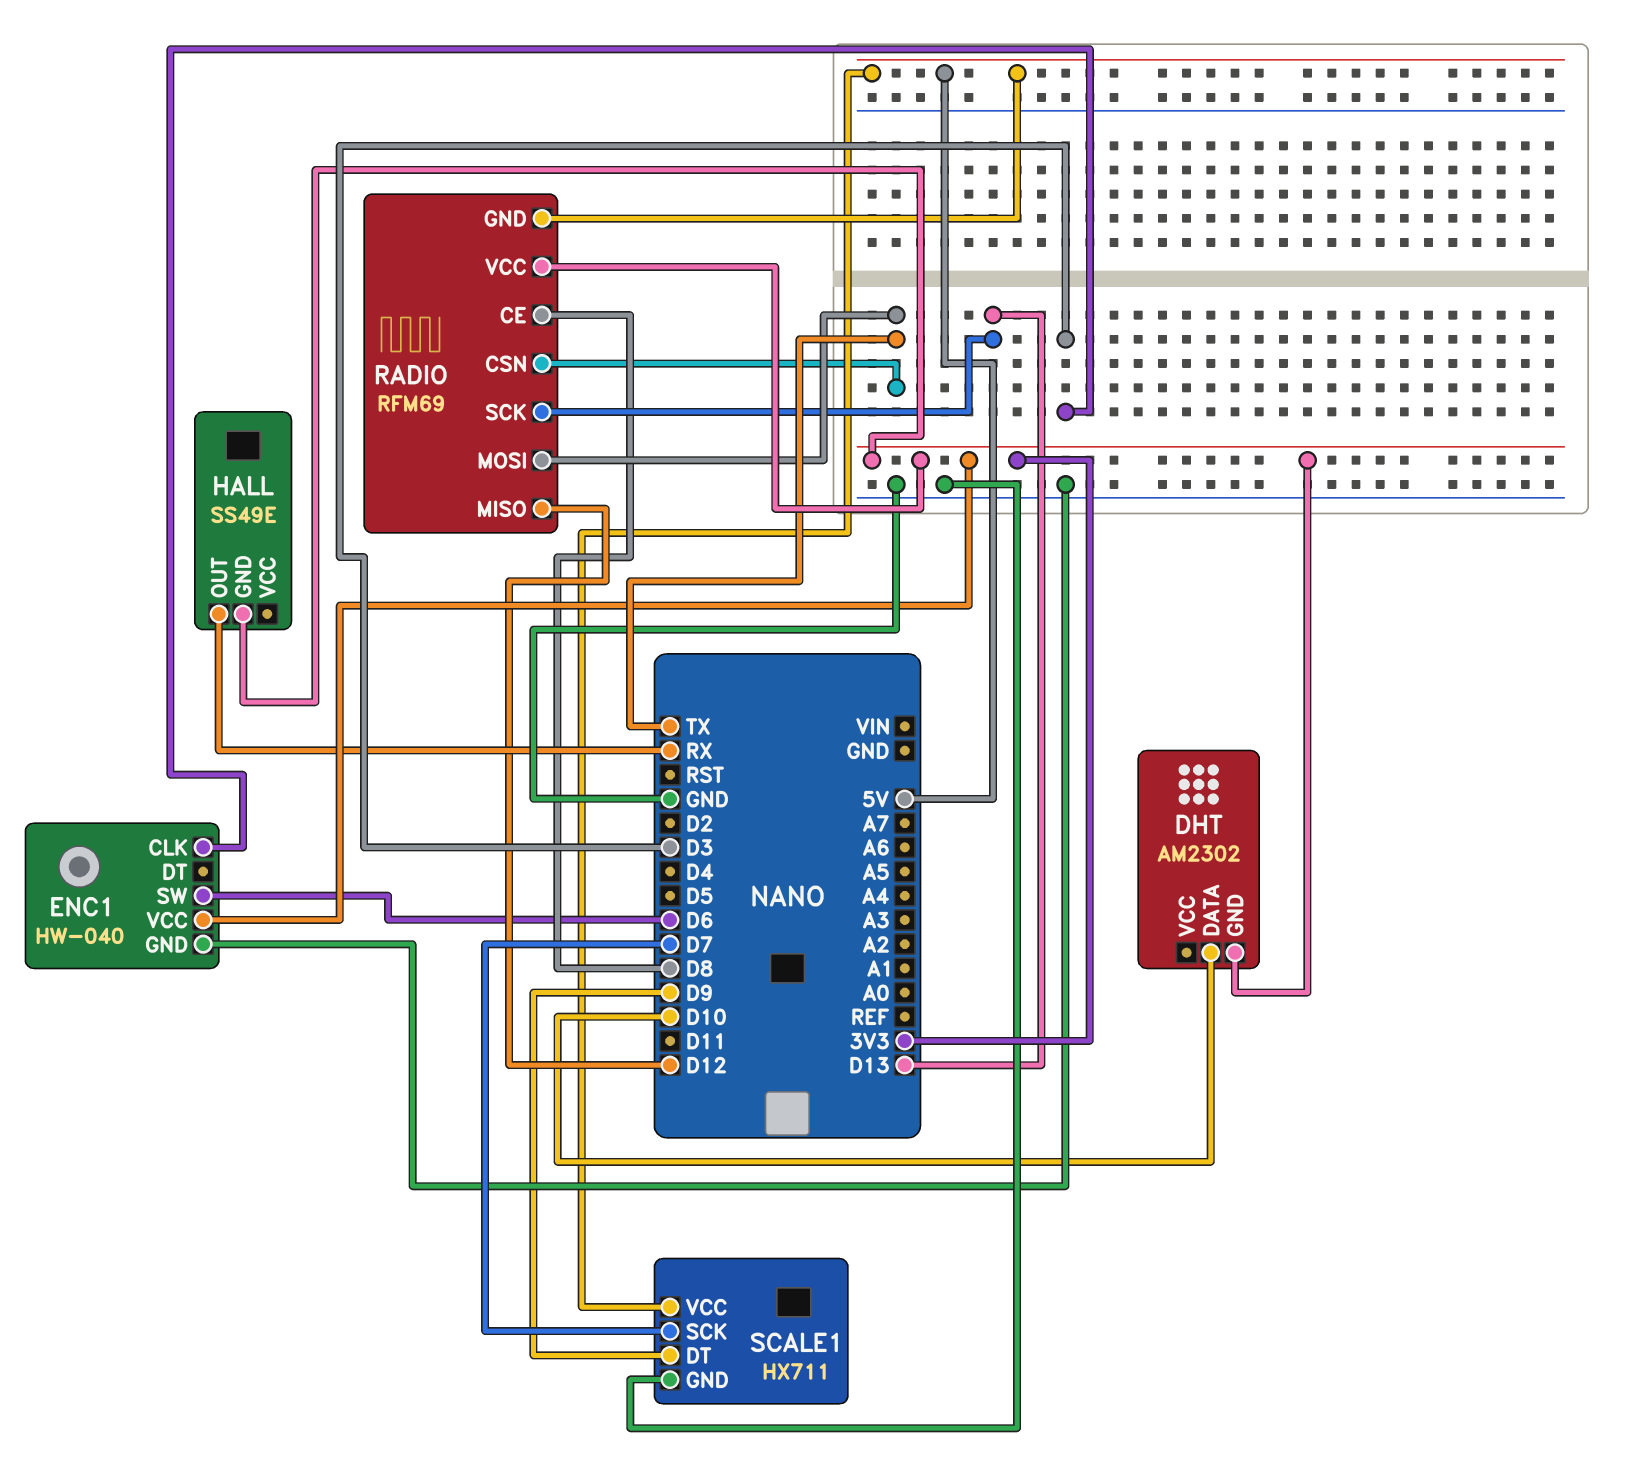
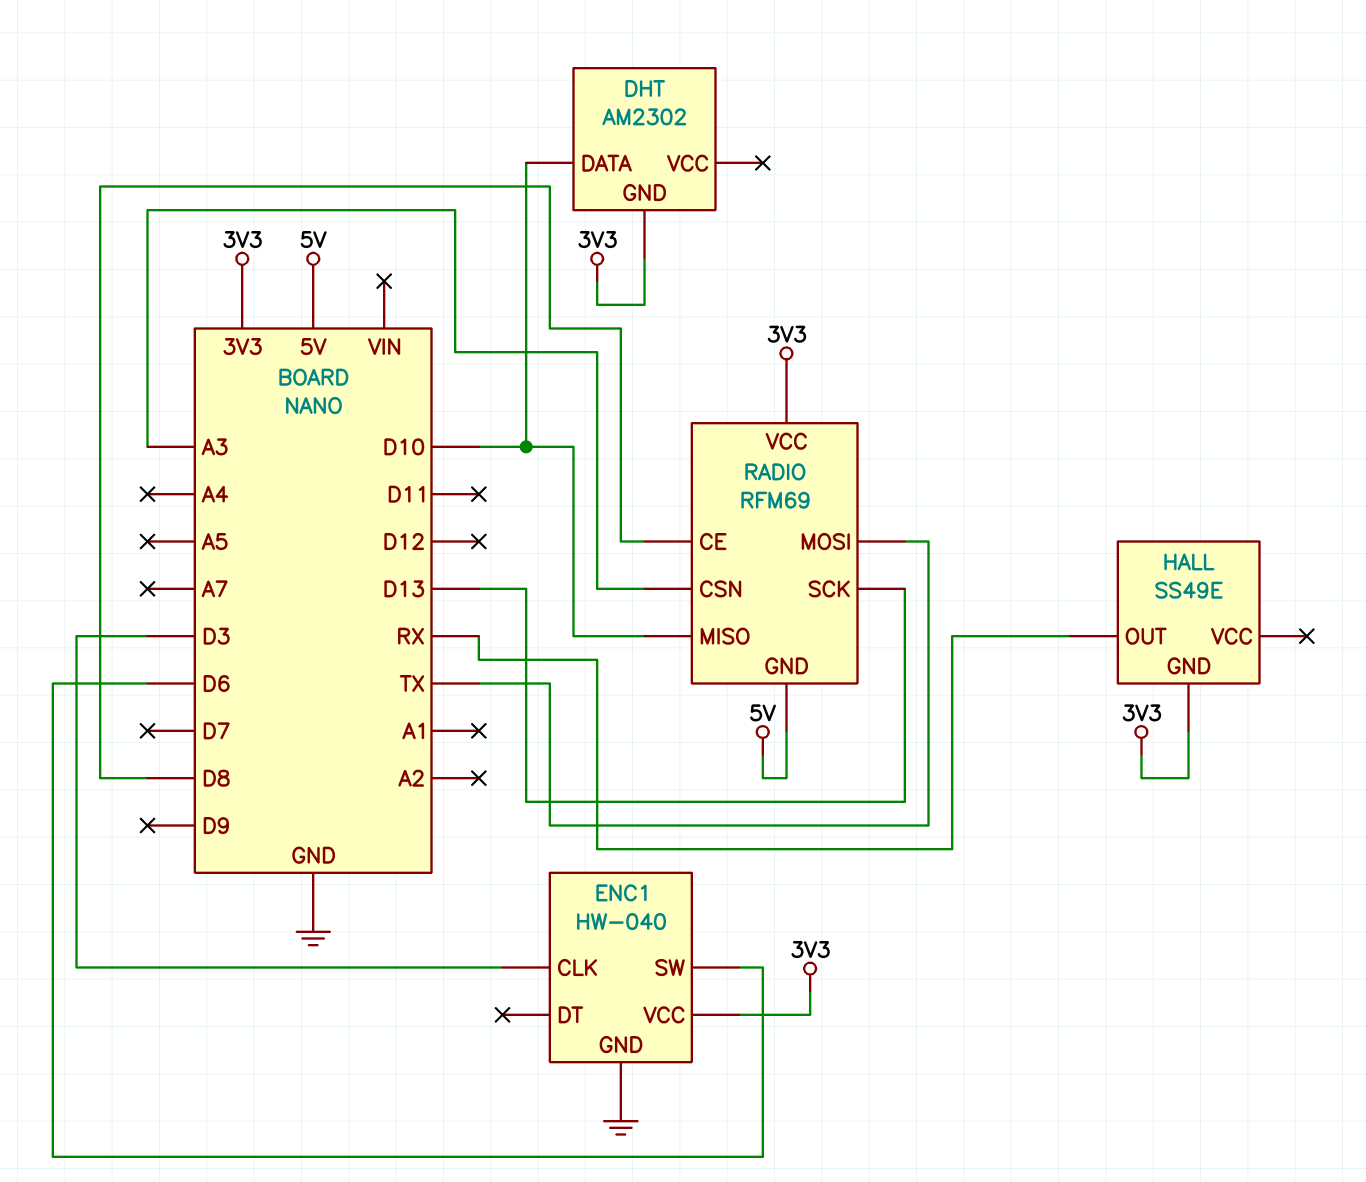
RADIO pin CSN: TX -> A3
RADIO pin MISO: D12 -> D10
SCALE1: HX711 -> none
SCALE1 pin DT: D9 -> none
SCALE1 pin GND: GND -> none
SCALE1 pin SCK: D7 -> none
SCALE1 pin VCC: 5V -> none

